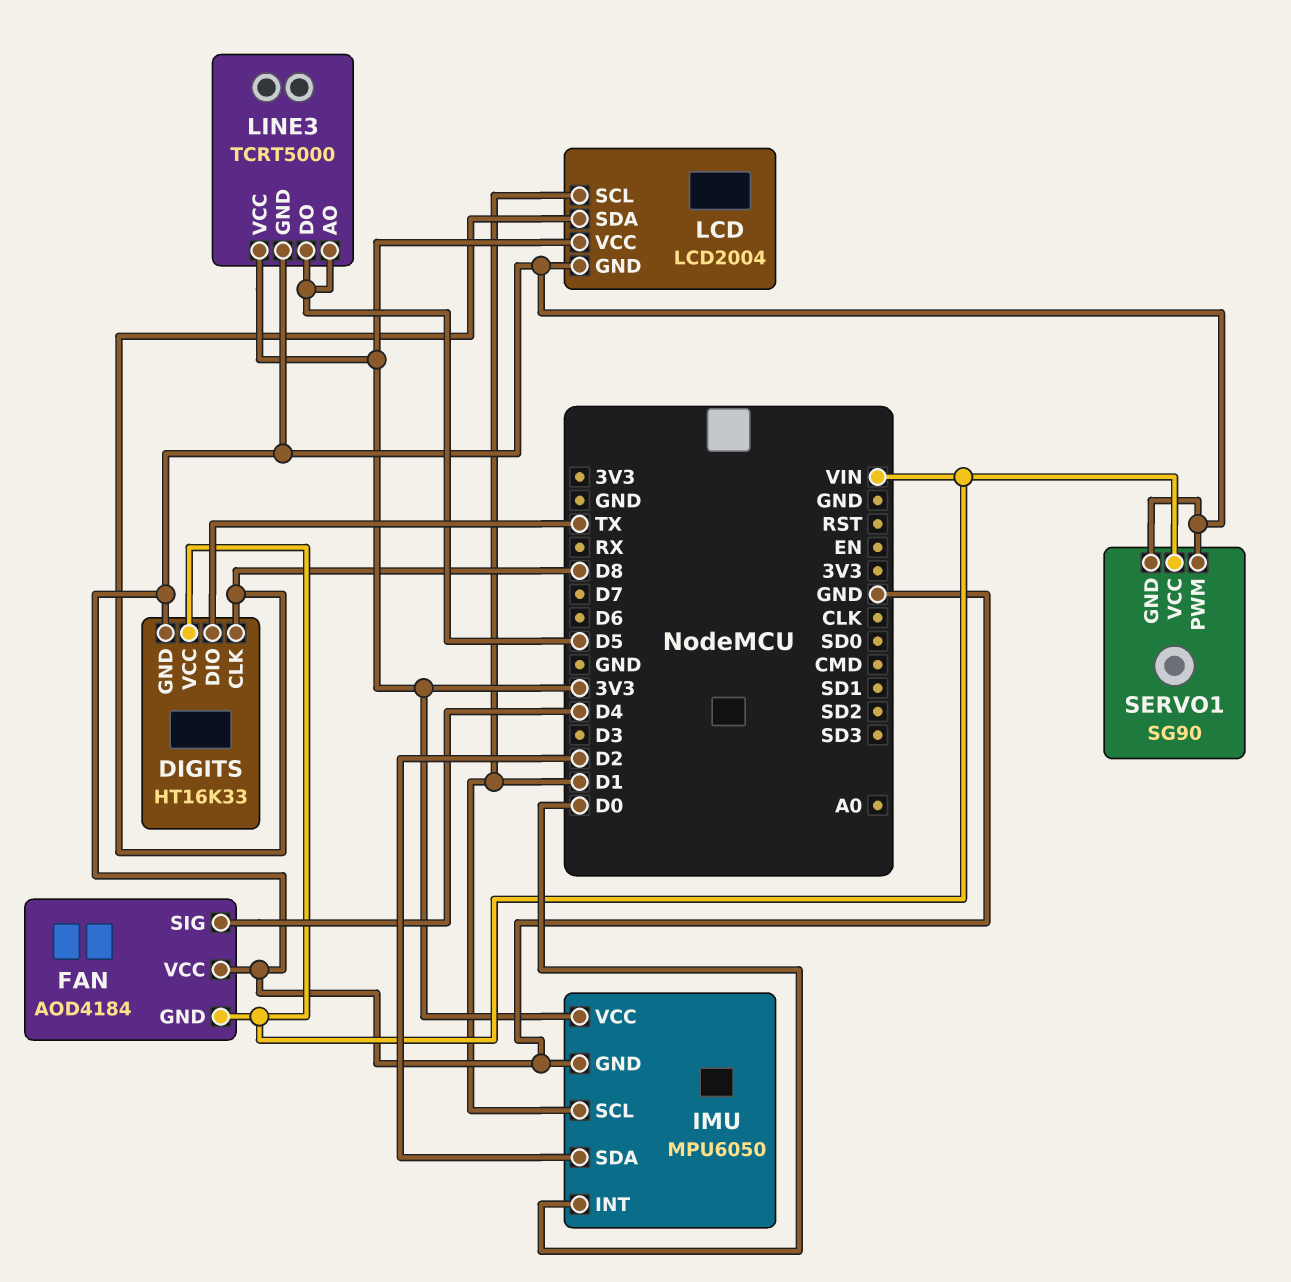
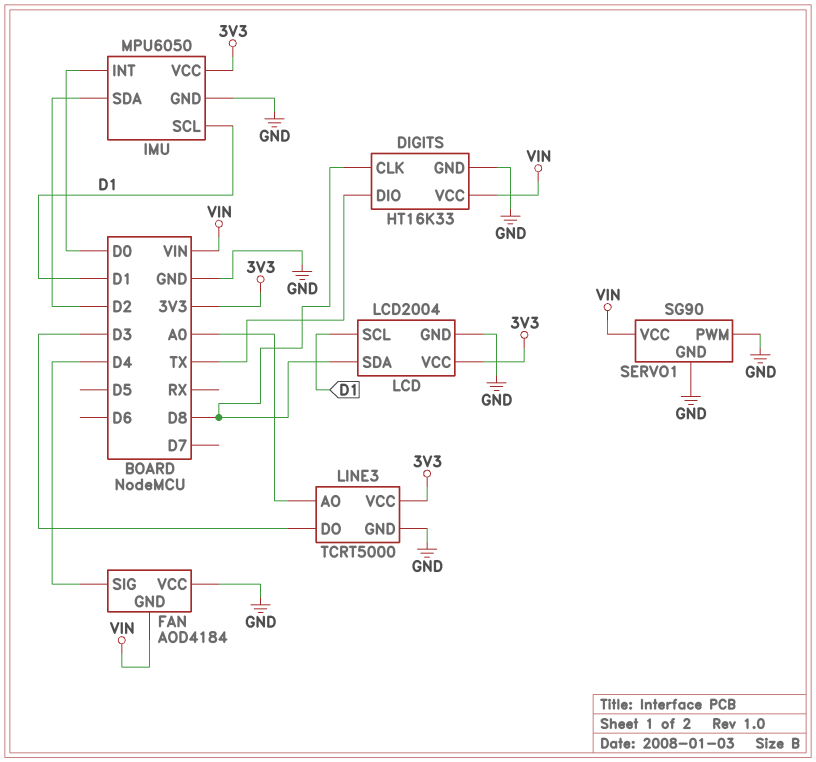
LINE3 pin AO: D5 -> A0
LINE3 pin DO: D5 -> D3

